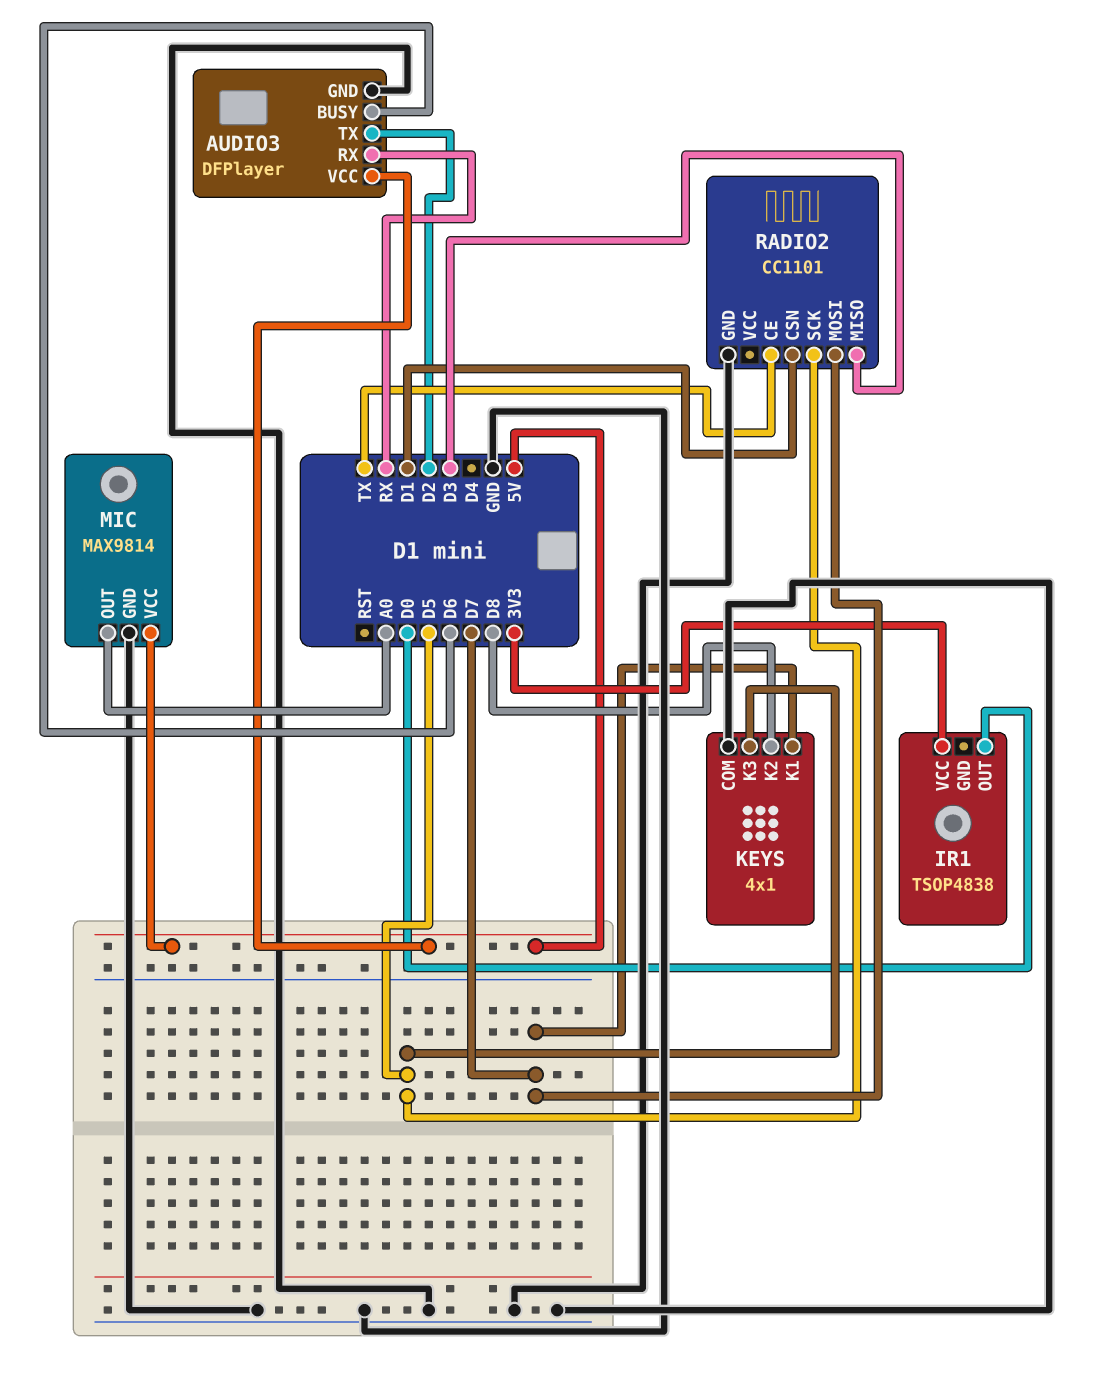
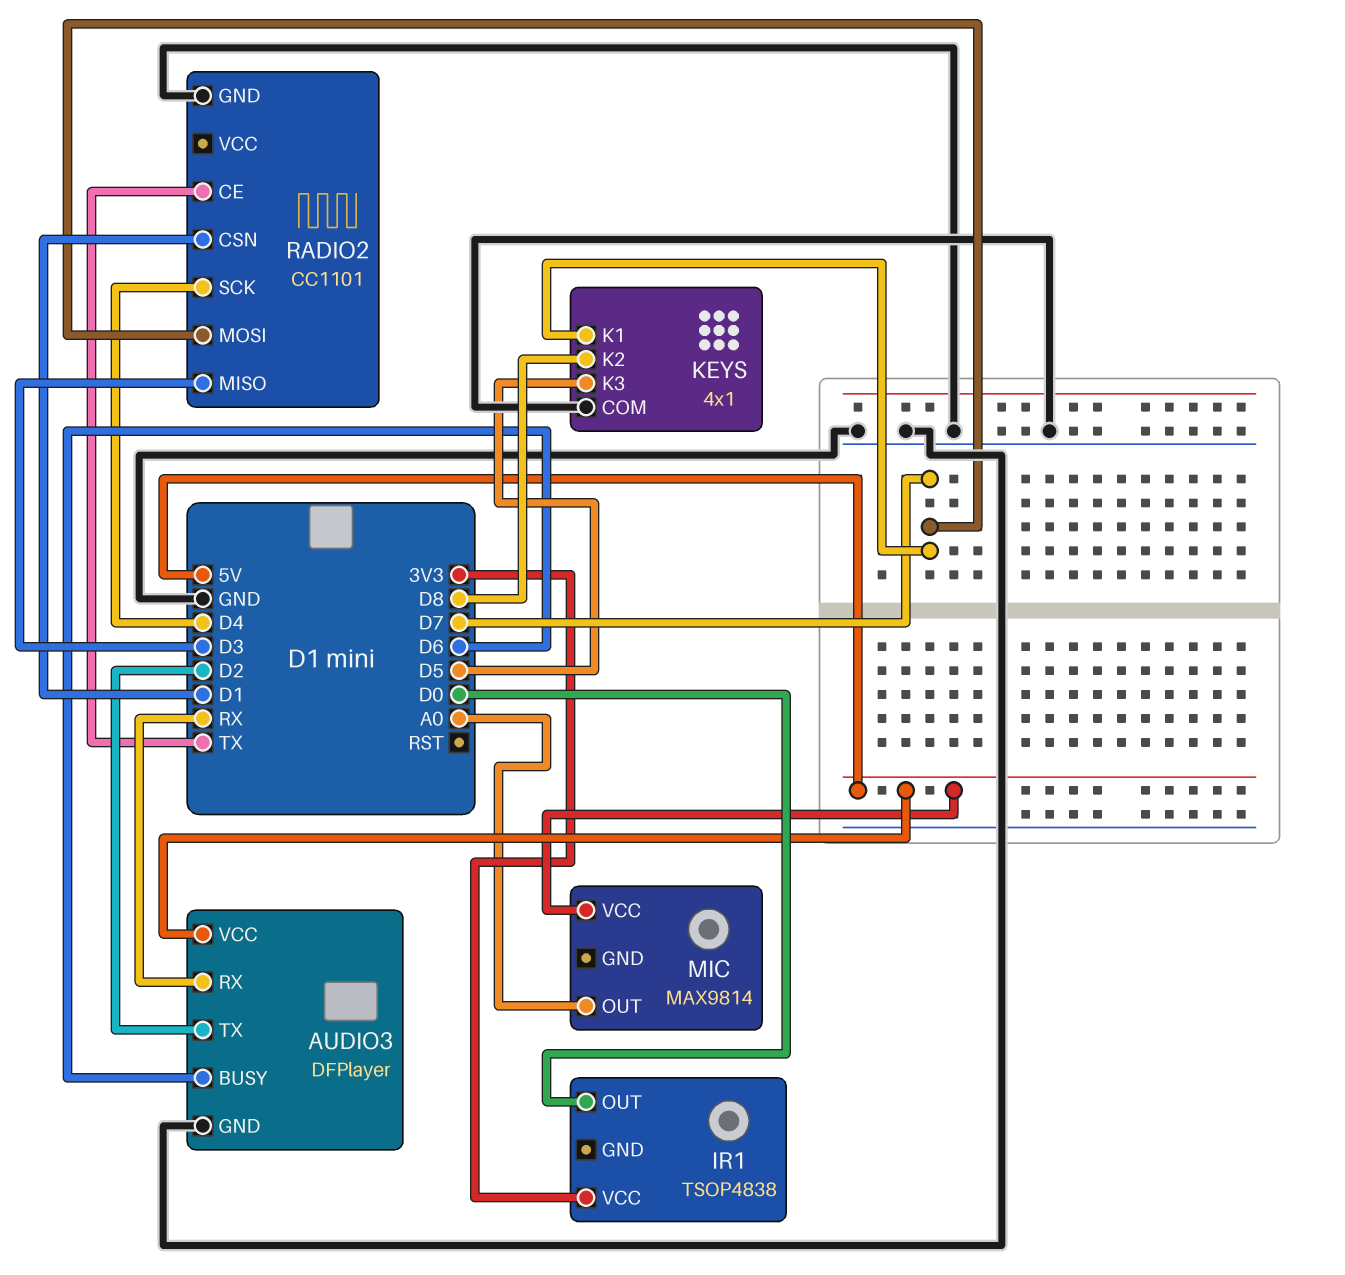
MIC pin GND: GND -> none
RADIO2 pin SCK: D5 -> D4

